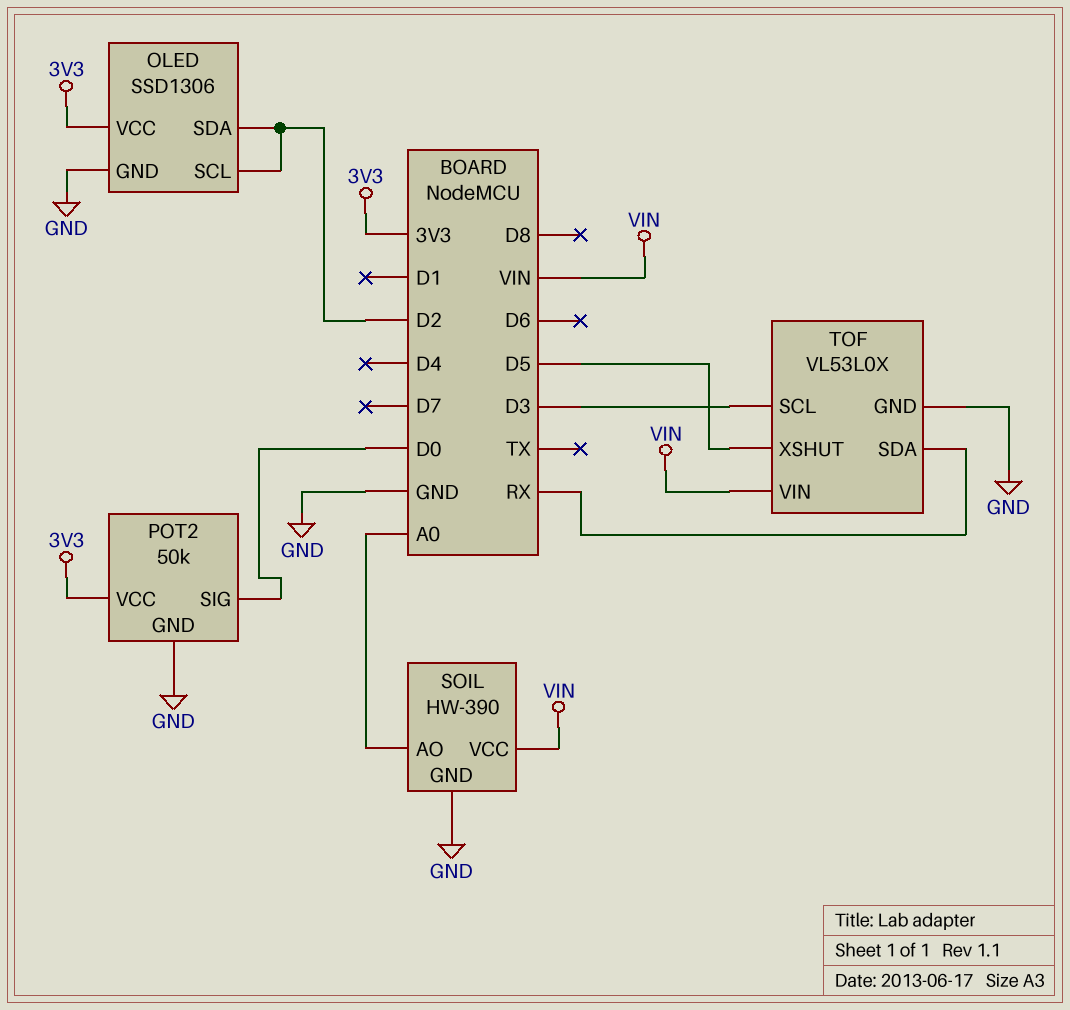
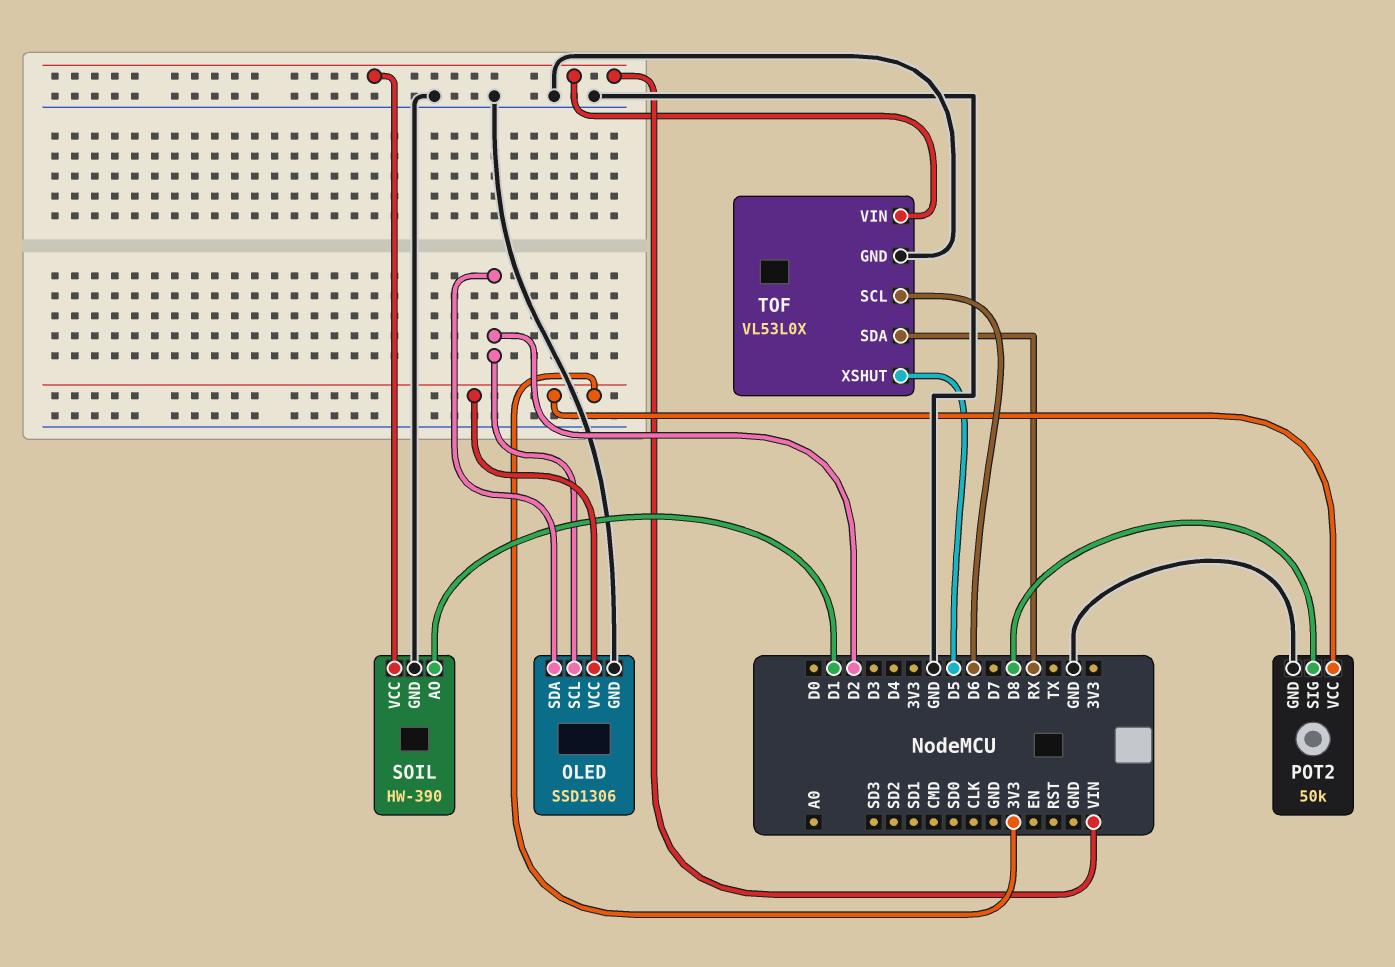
POT2 pin SIG: D0 -> D8
SOIL pin AO: A0 -> D1
TOF pin SCL: D3 -> D6

